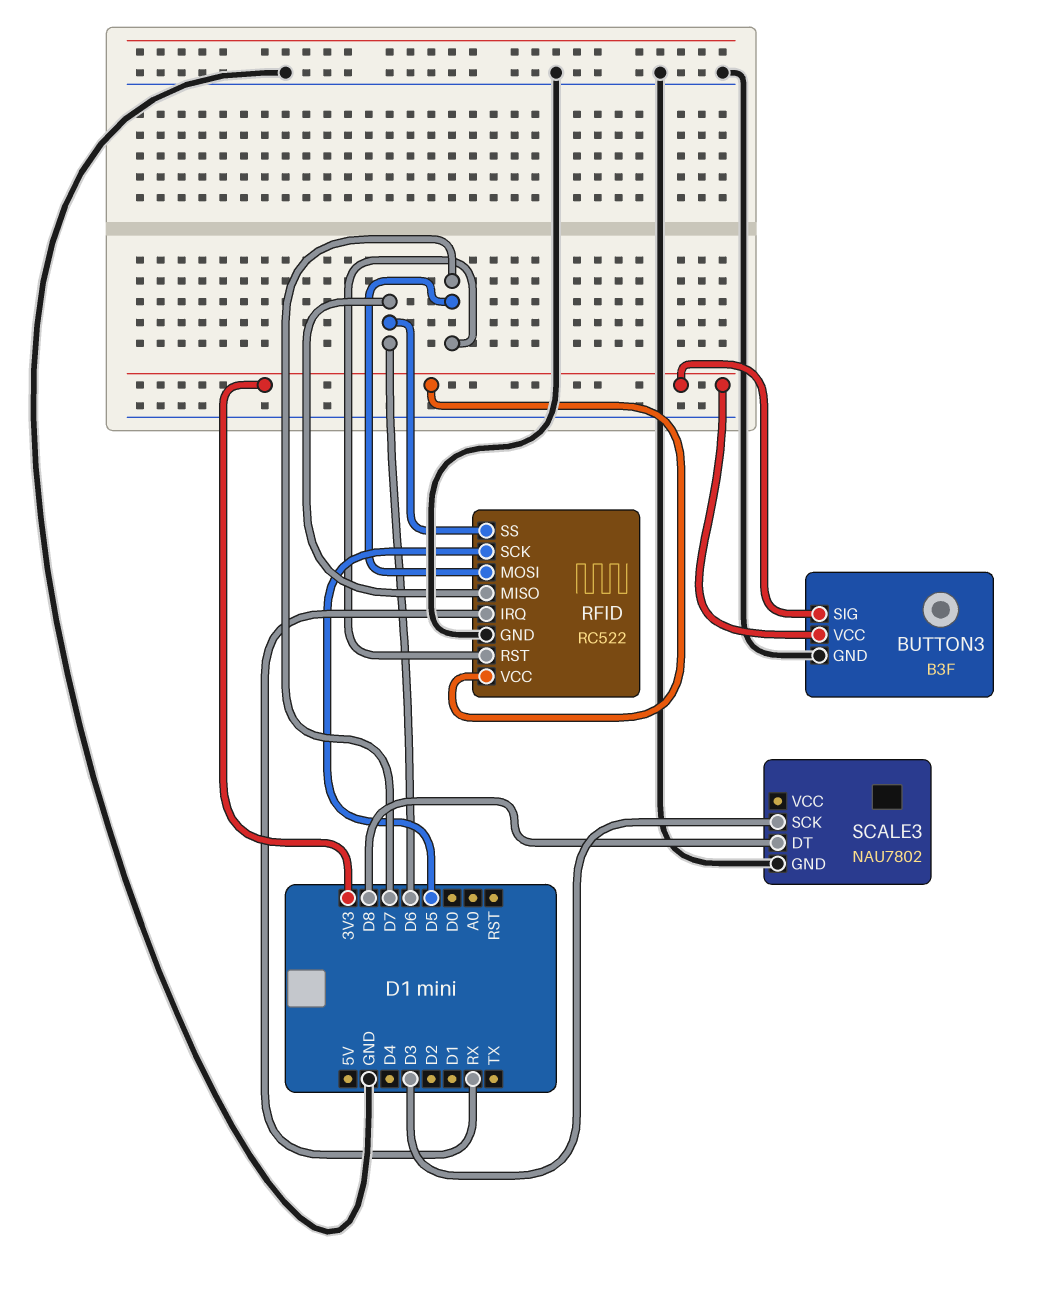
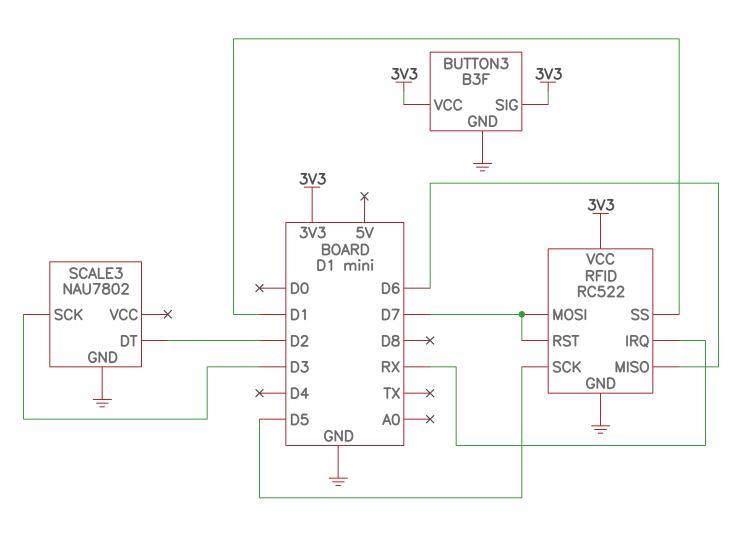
RFID pin SS: D6 -> D1
SCALE3 pin DT: D8 -> D2

